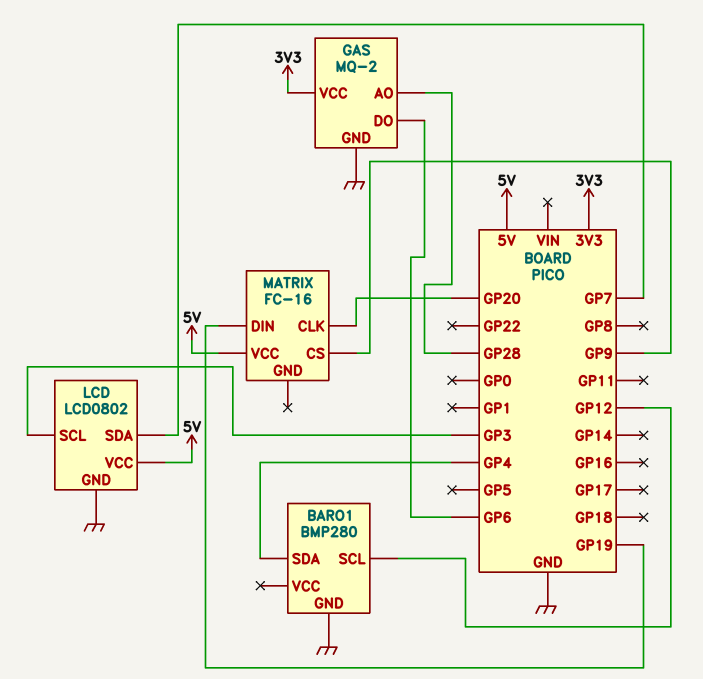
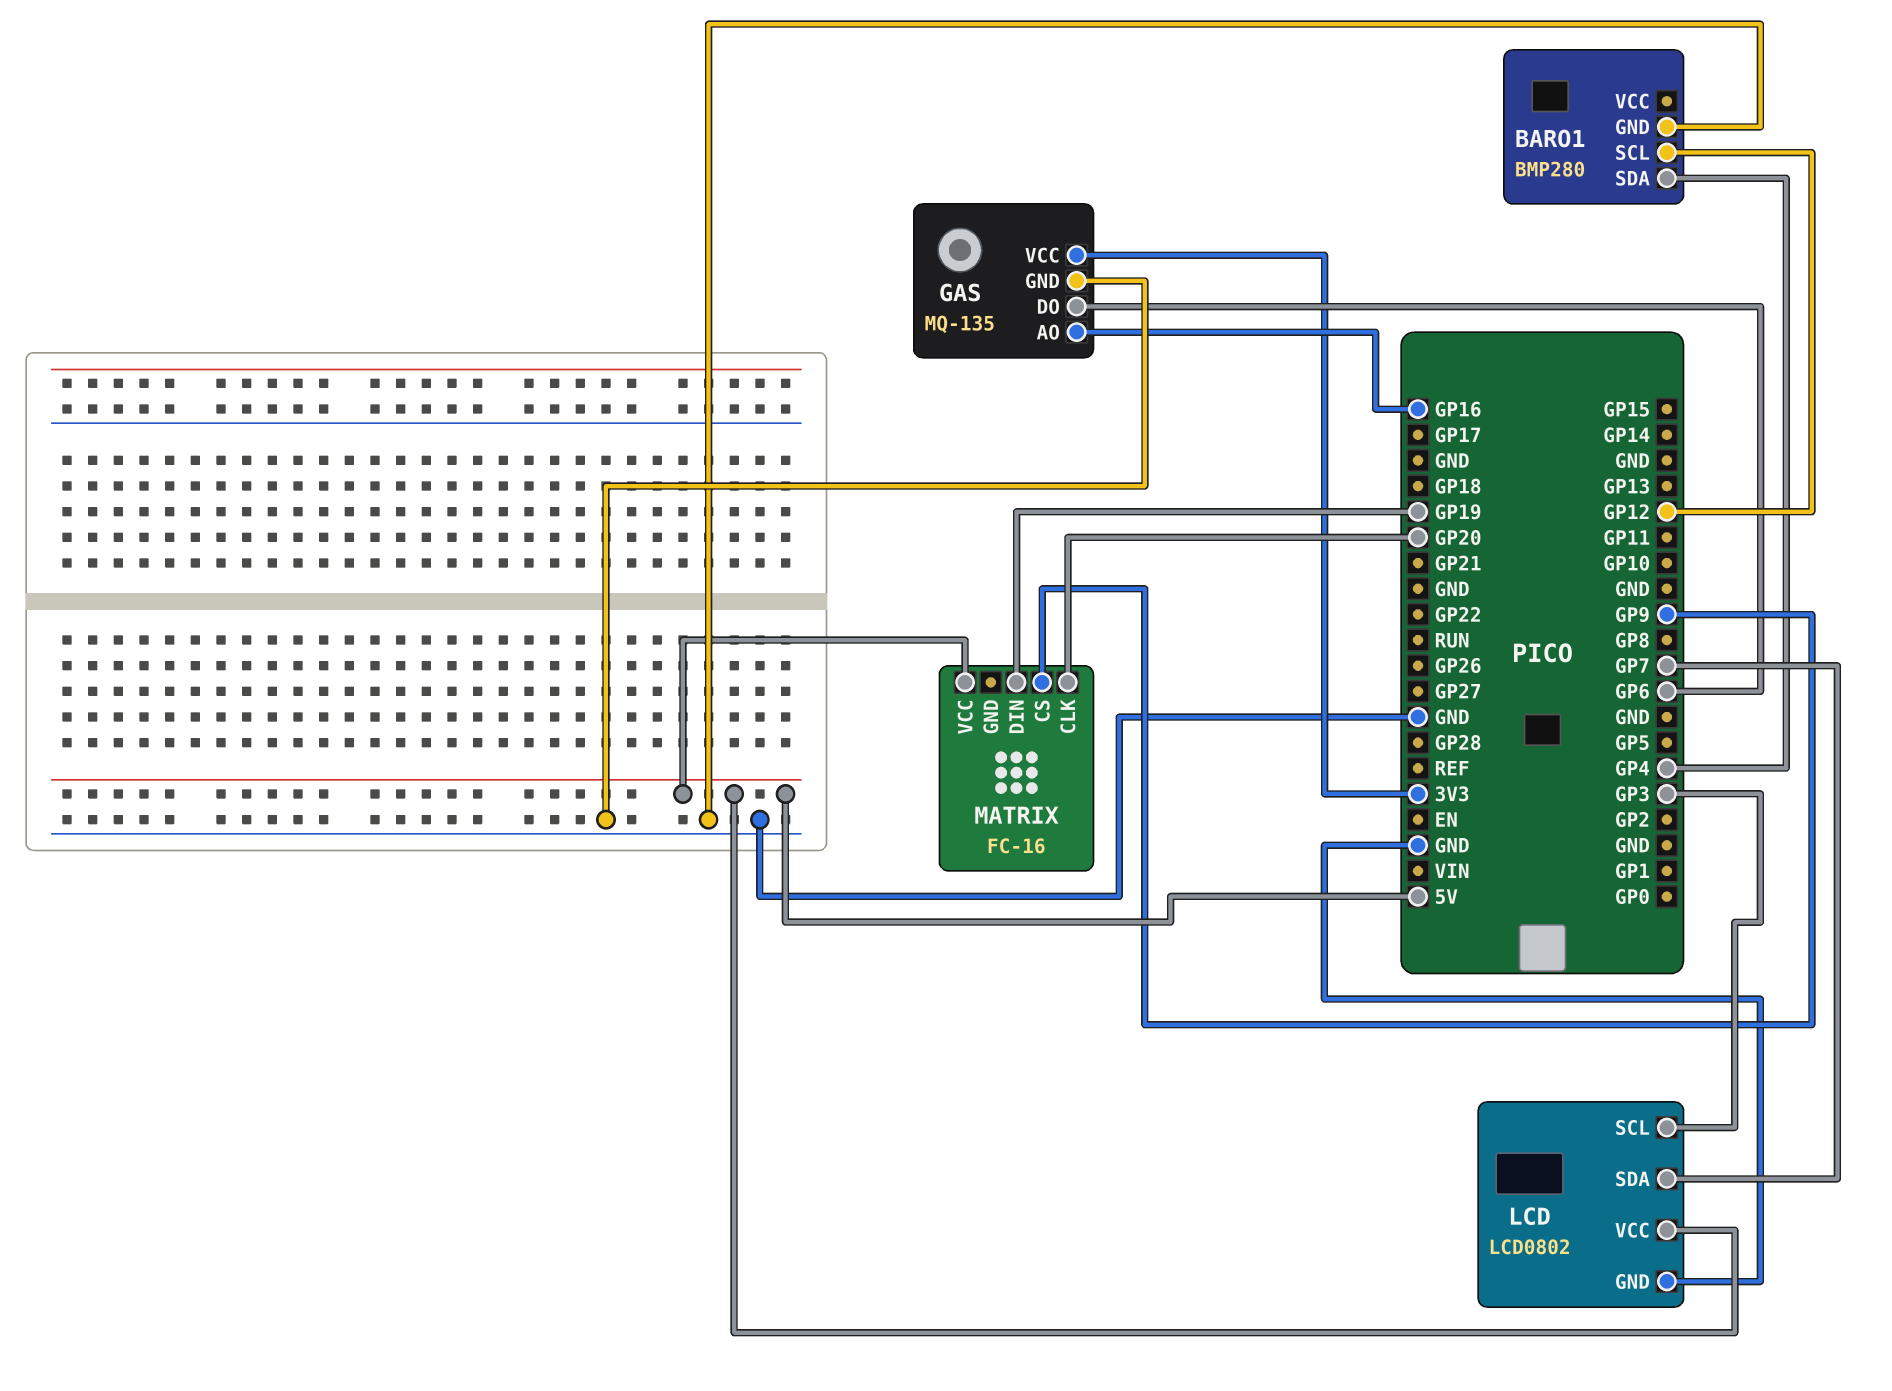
GAS: MQ-2 -> MQ-135
GAS pin AO: GP28 -> GP16

